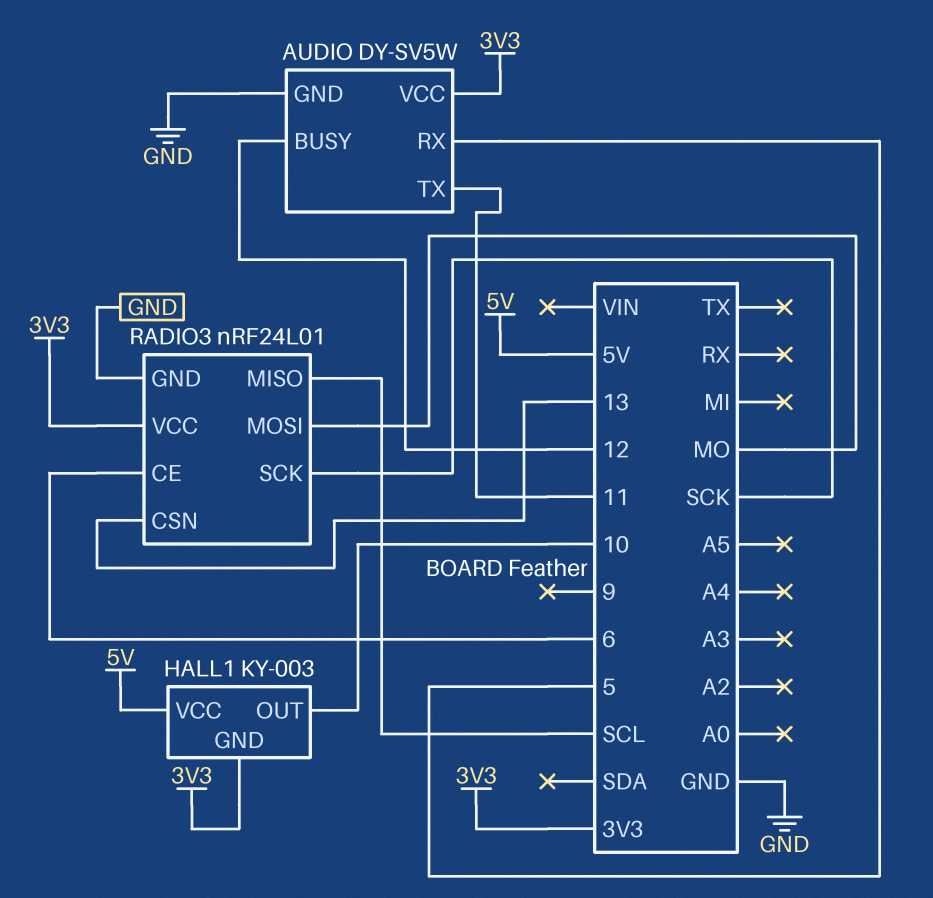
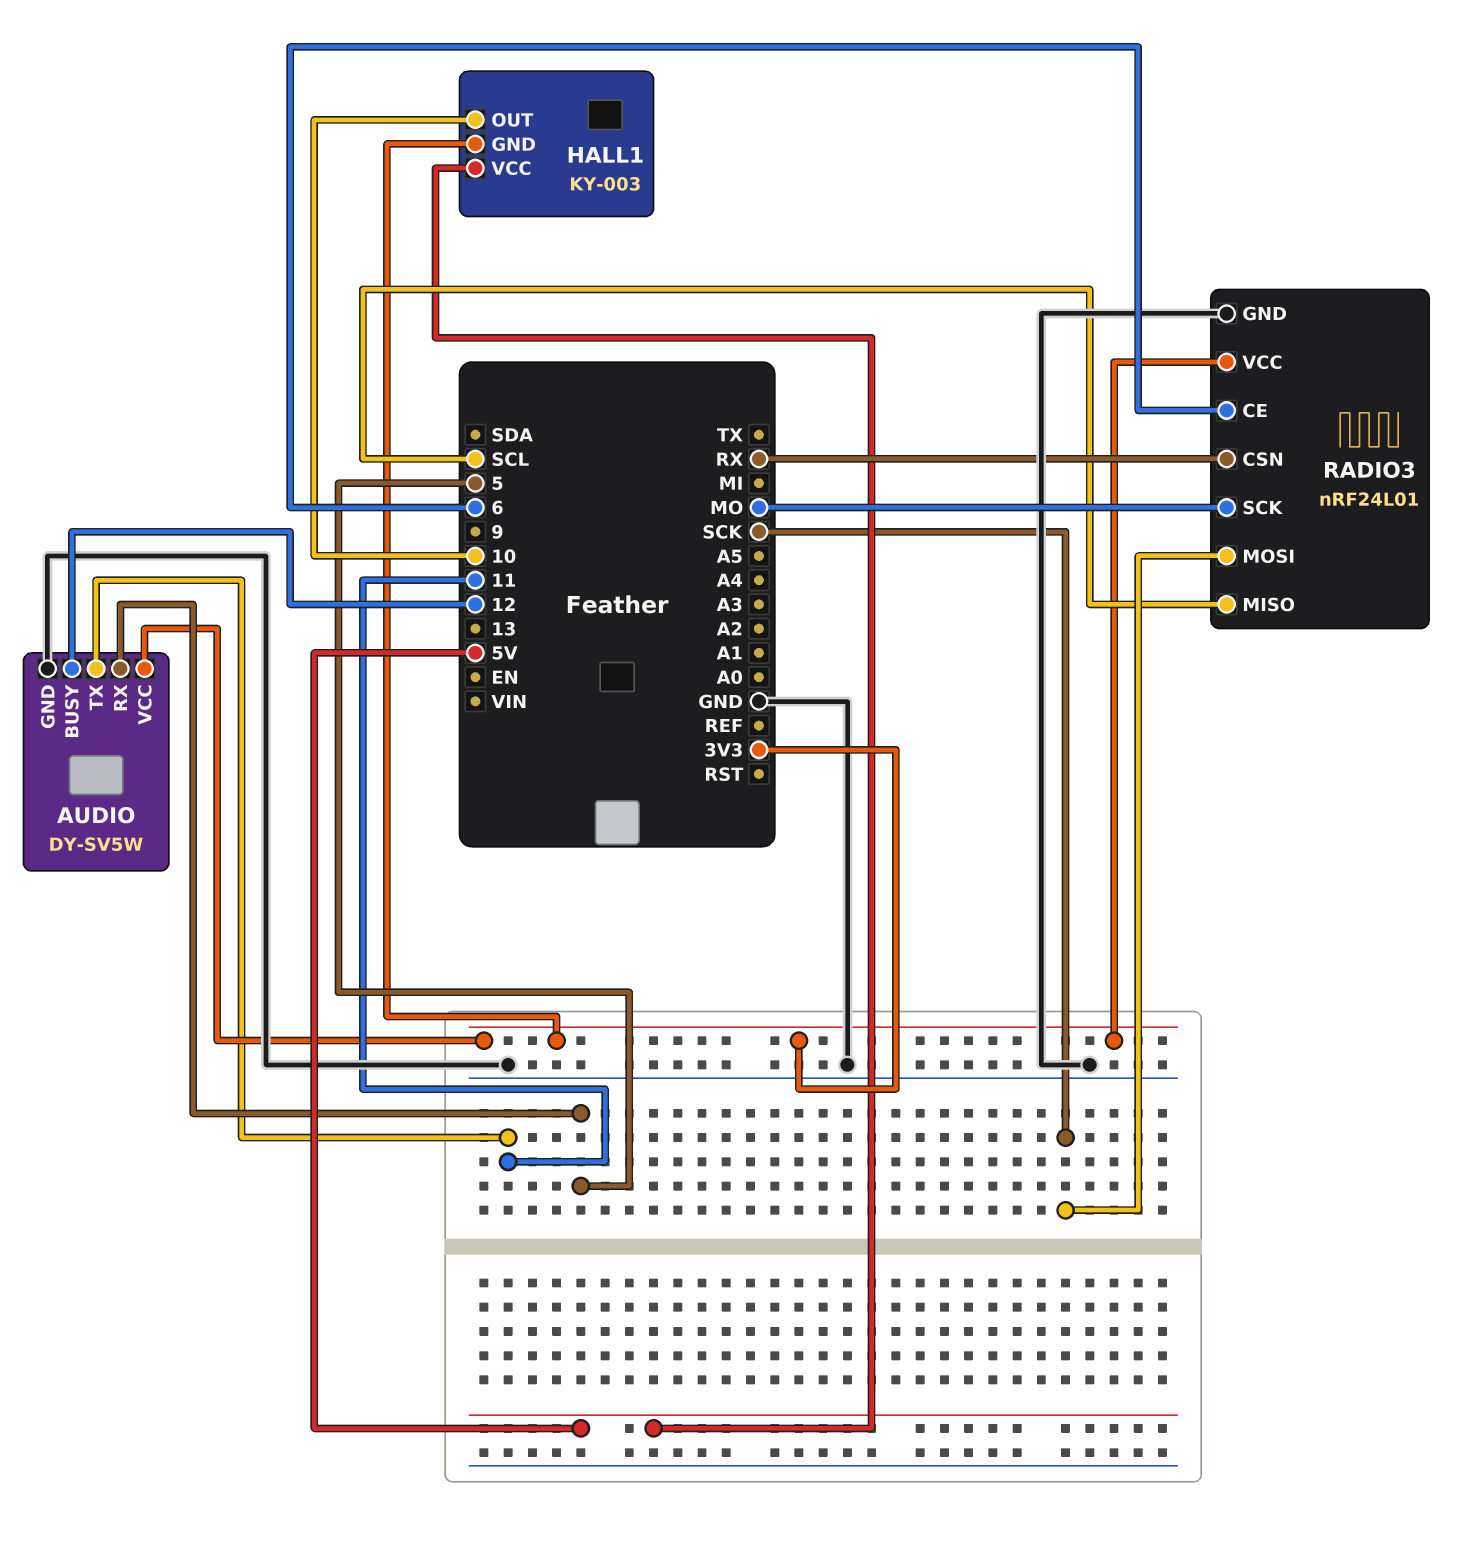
RADIO3 pin CSN: 13 -> RX
RADIO3 pin MOSI: MO -> SCK
RADIO3 pin SCK: SCK -> MO

